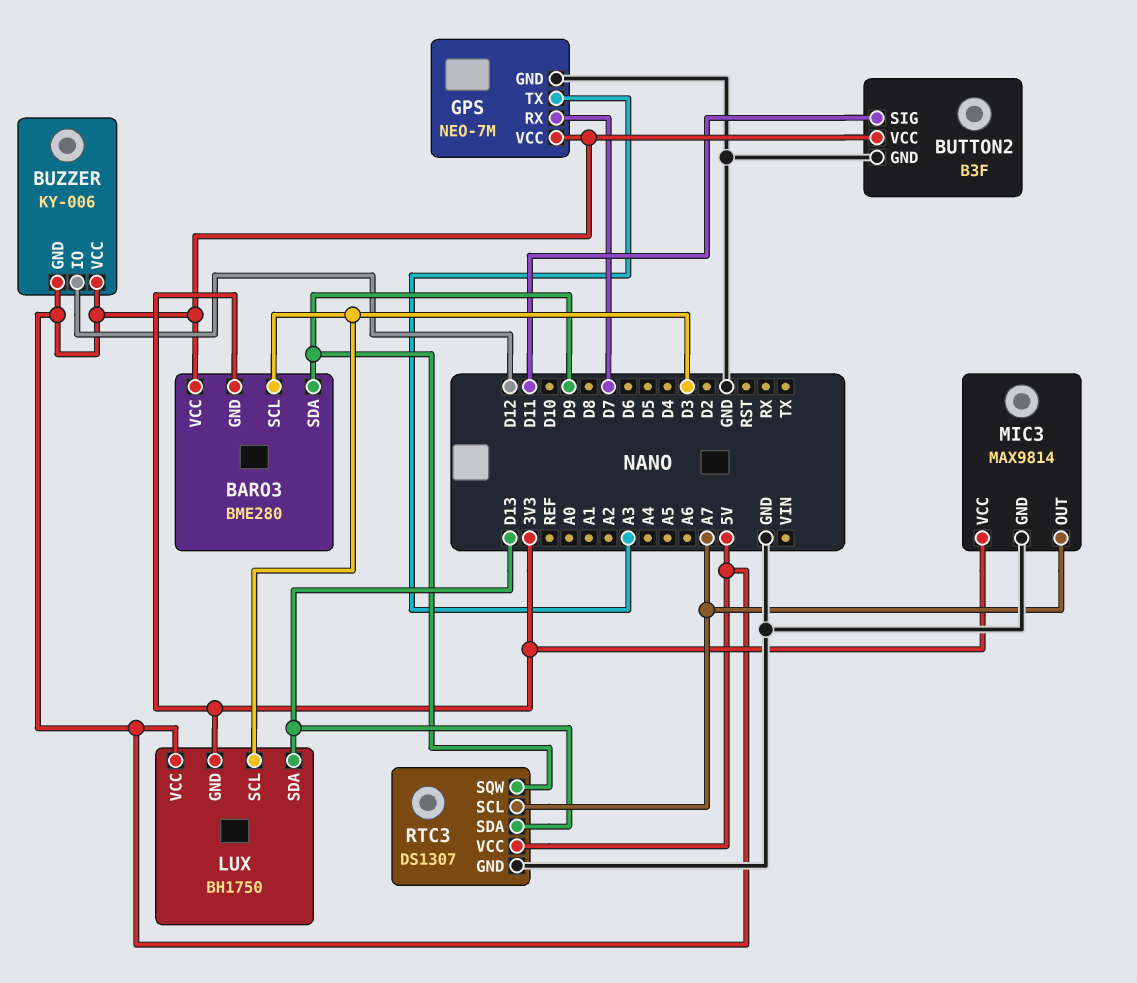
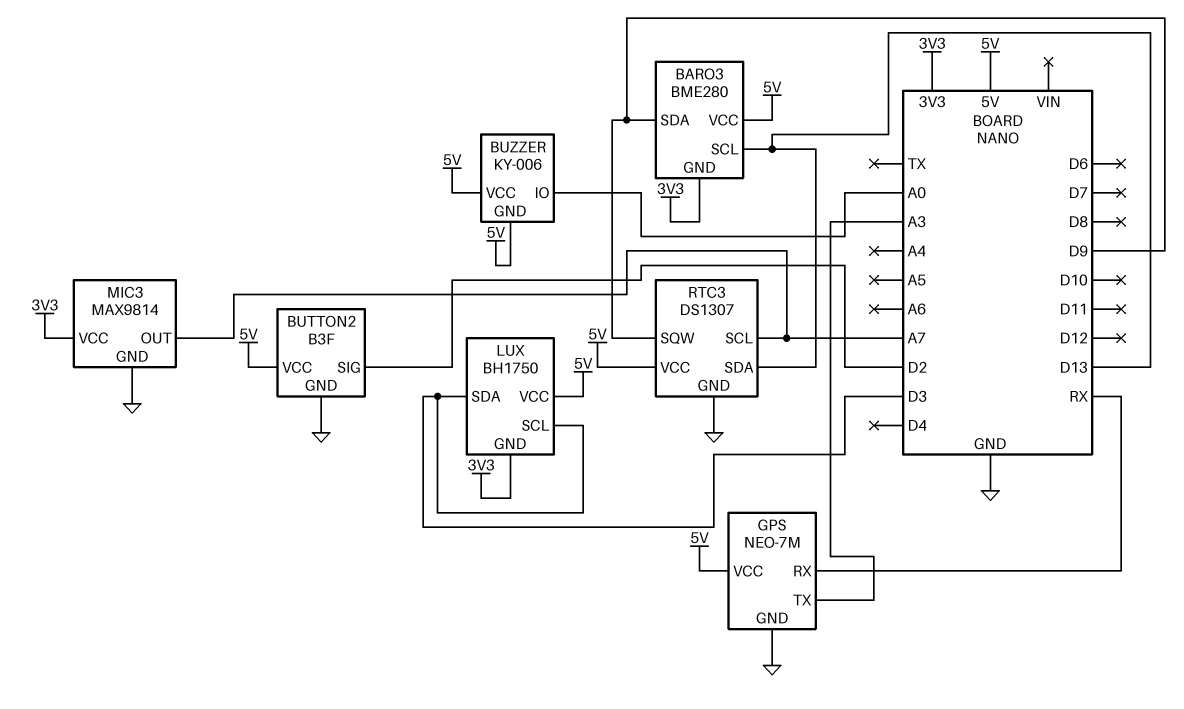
BARO3 pin SCL: D3 -> D13
BUTTON2 pin SIG: D11 -> D2
BUZZER pin IO: D12 -> A0
GPS pin RX: D7 -> RX
LUX pin SDA: D13 -> D3

